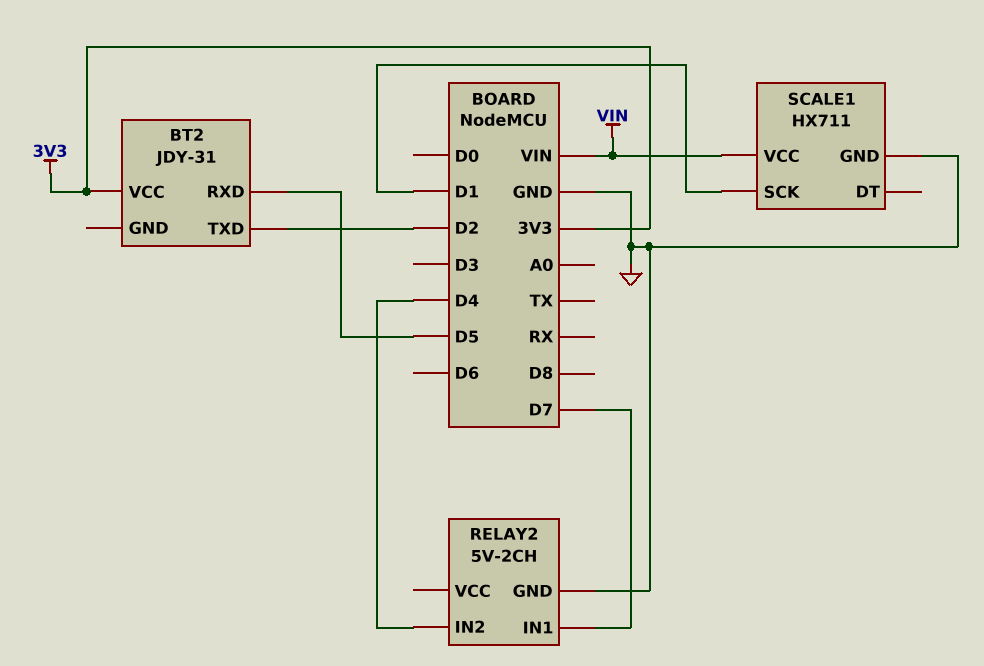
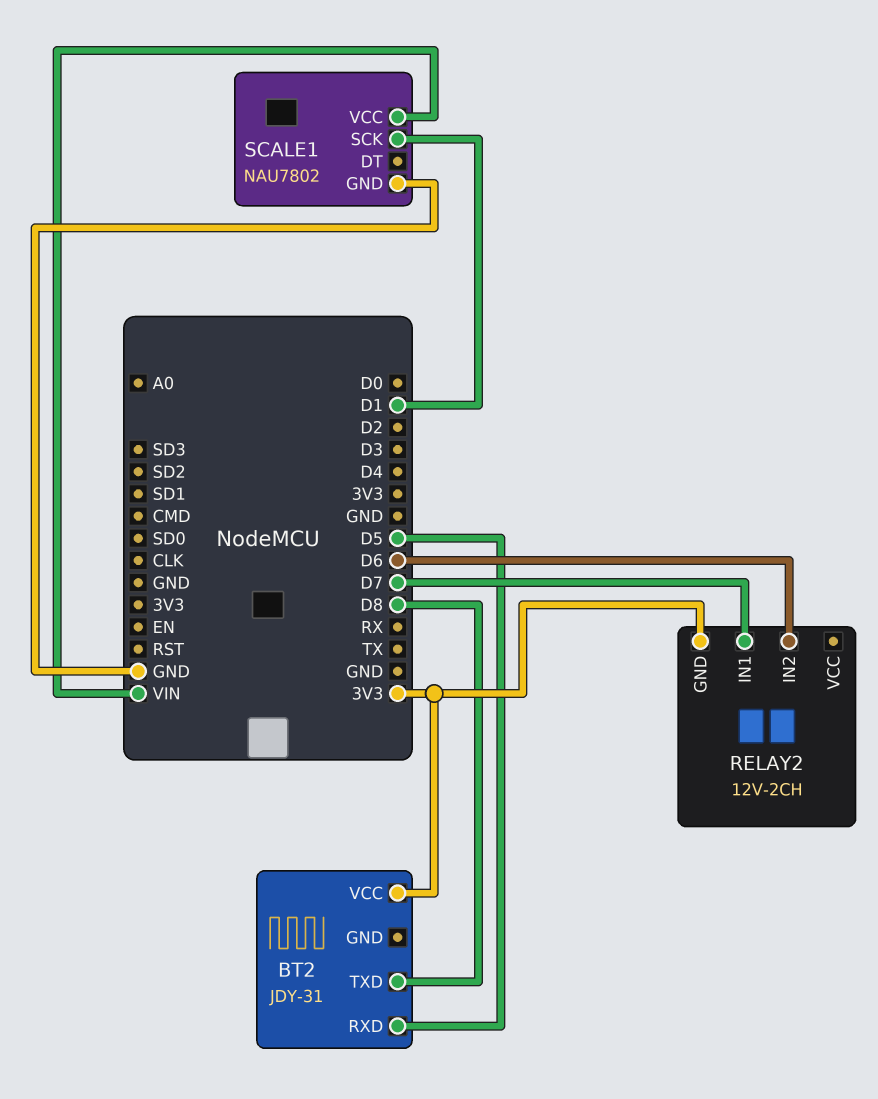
BT2 pin TXD: D2 -> D8
RELAY2: 5V-2CH -> 12V-2CH
RELAY2 pin GND: GND -> 3V3
RELAY2 pin IN2: D4 -> D6
SCALE1: HX711 -> NAU7802

